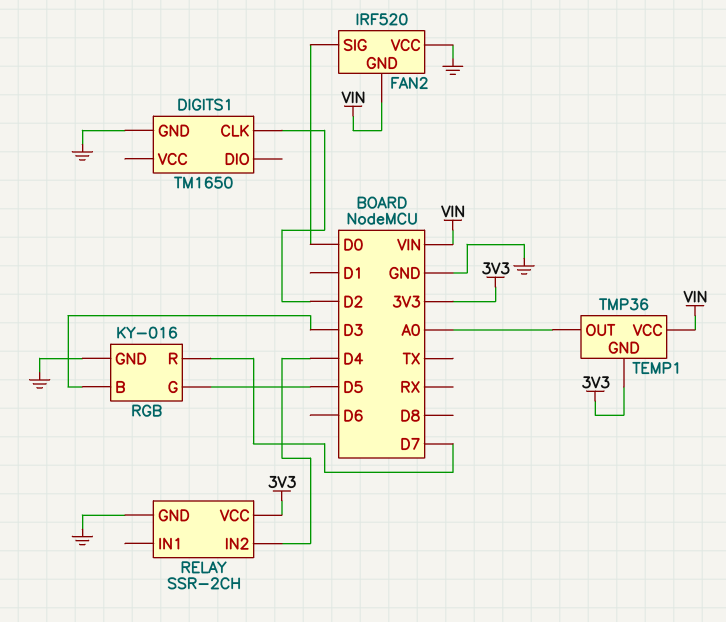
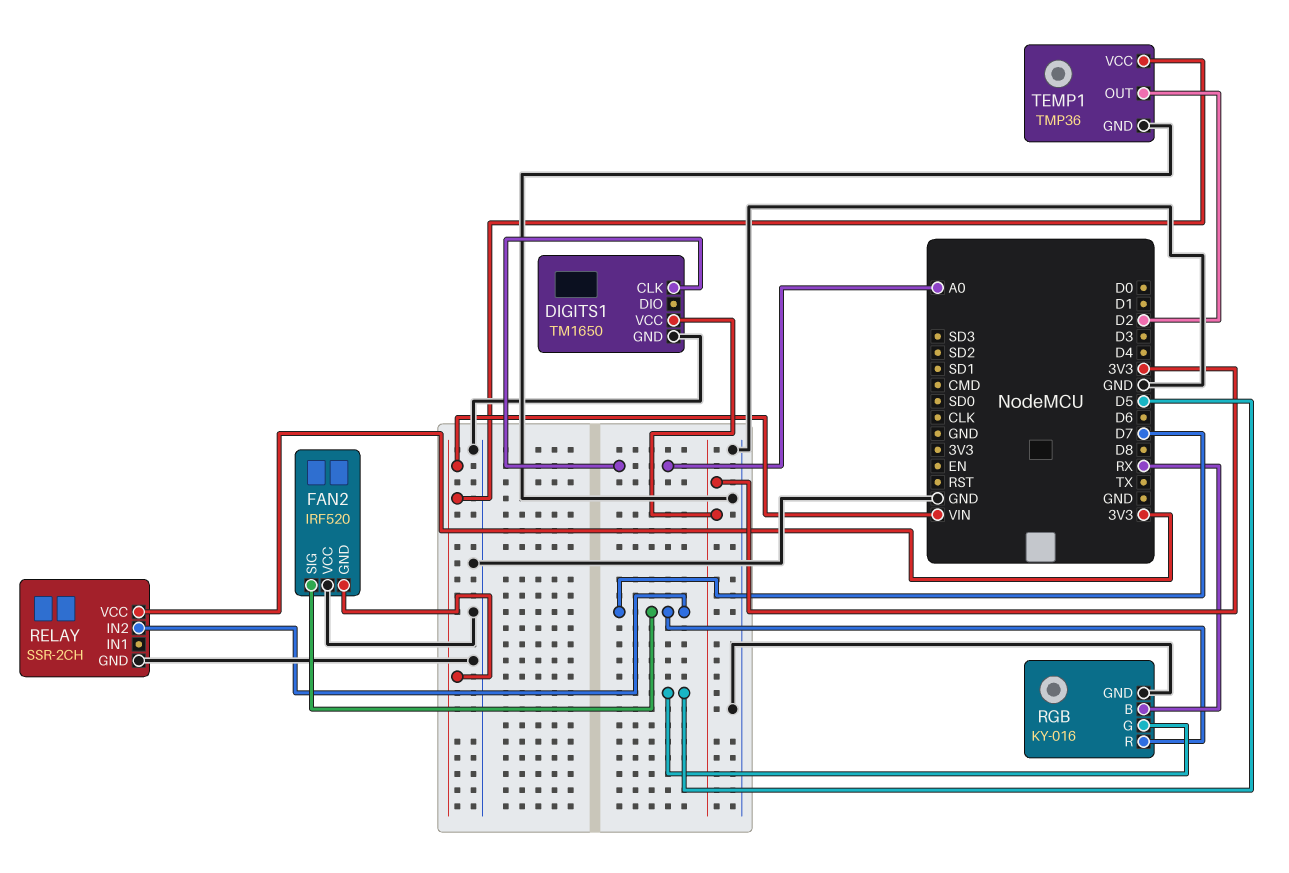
DIGITS1 pin CLK: D2 -> A0
DIGITS1 pin VCC: none -> 3V3
FAN2 pin SIG: D0 -> D7
RELAY pin IN2: D4 -> D7
RGB pin B: D3 -> RX
TEMP1 pin GND: 3V3 -> GND
TEMP1 pin OUT: A0 -> D2

